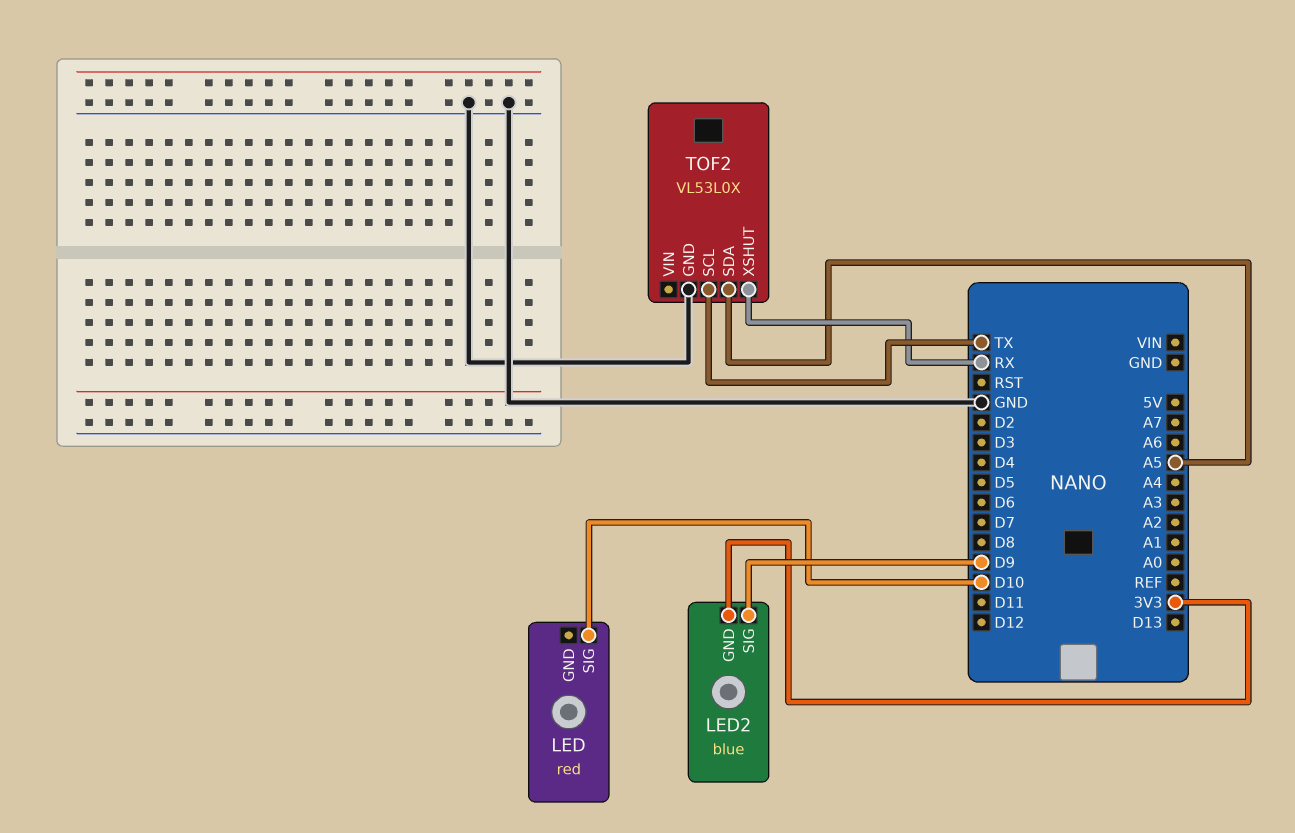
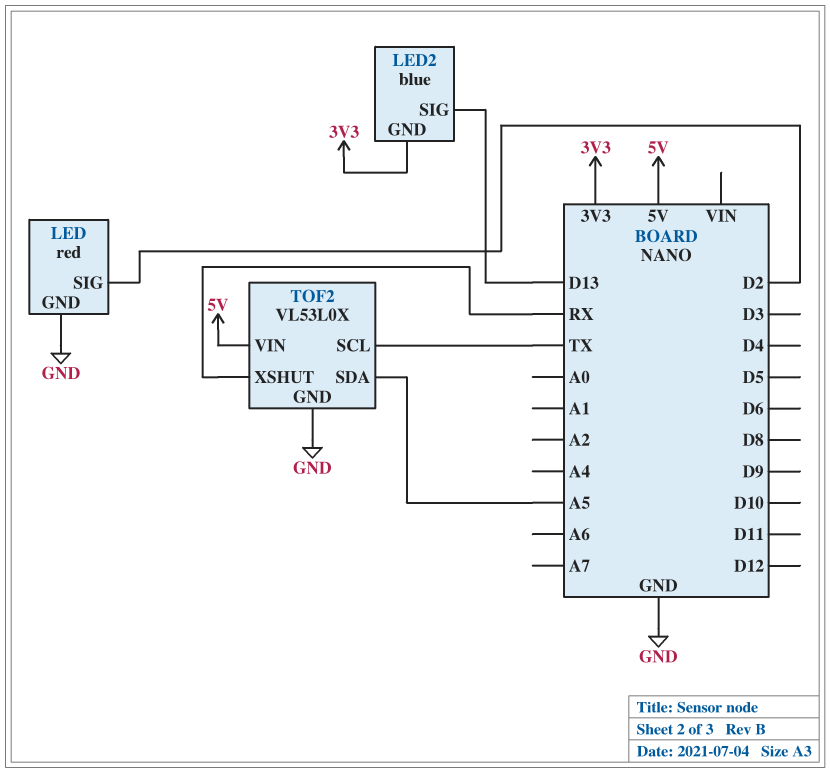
LED pin GND: none -> GND
LED pin SIG: D10 -> D2
LED2 pin SIG: D9 -> D13
TOF2 pin VIN: none -> 5V

